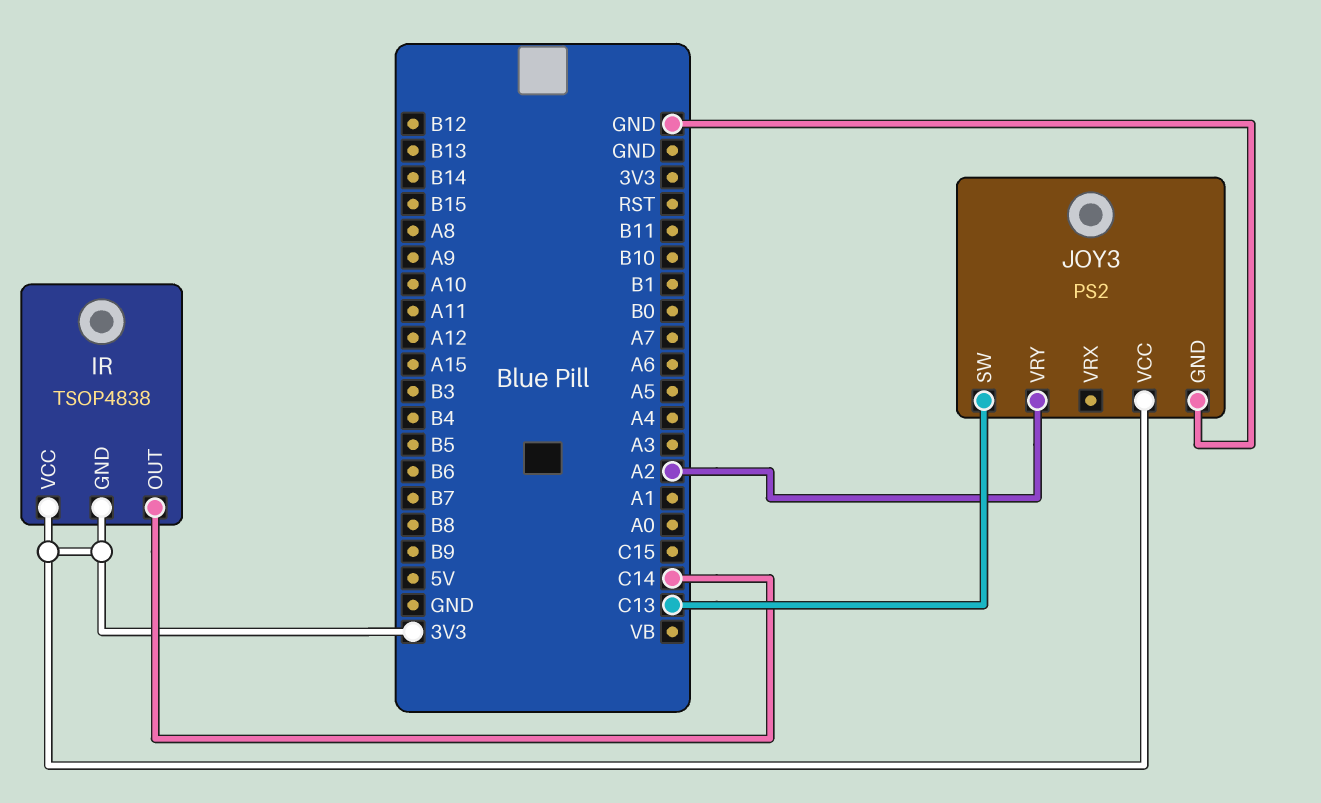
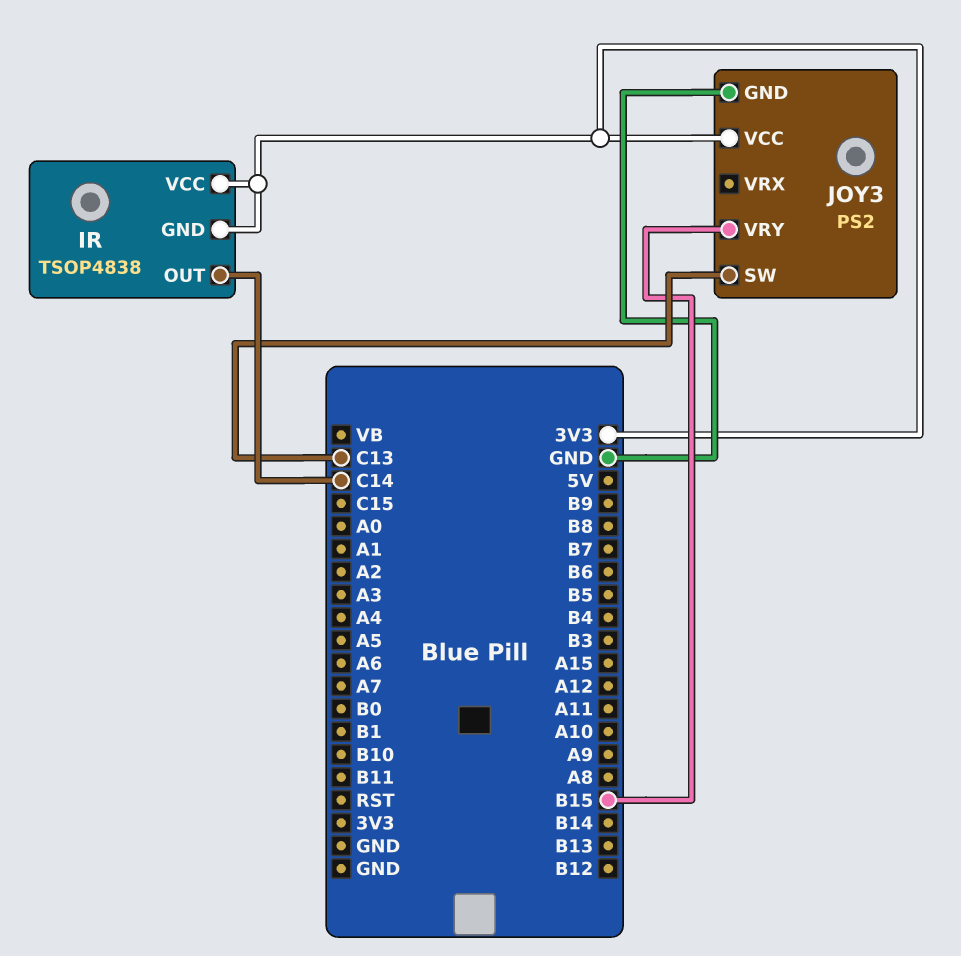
JOY3 pin VRY: A2 -> B15

